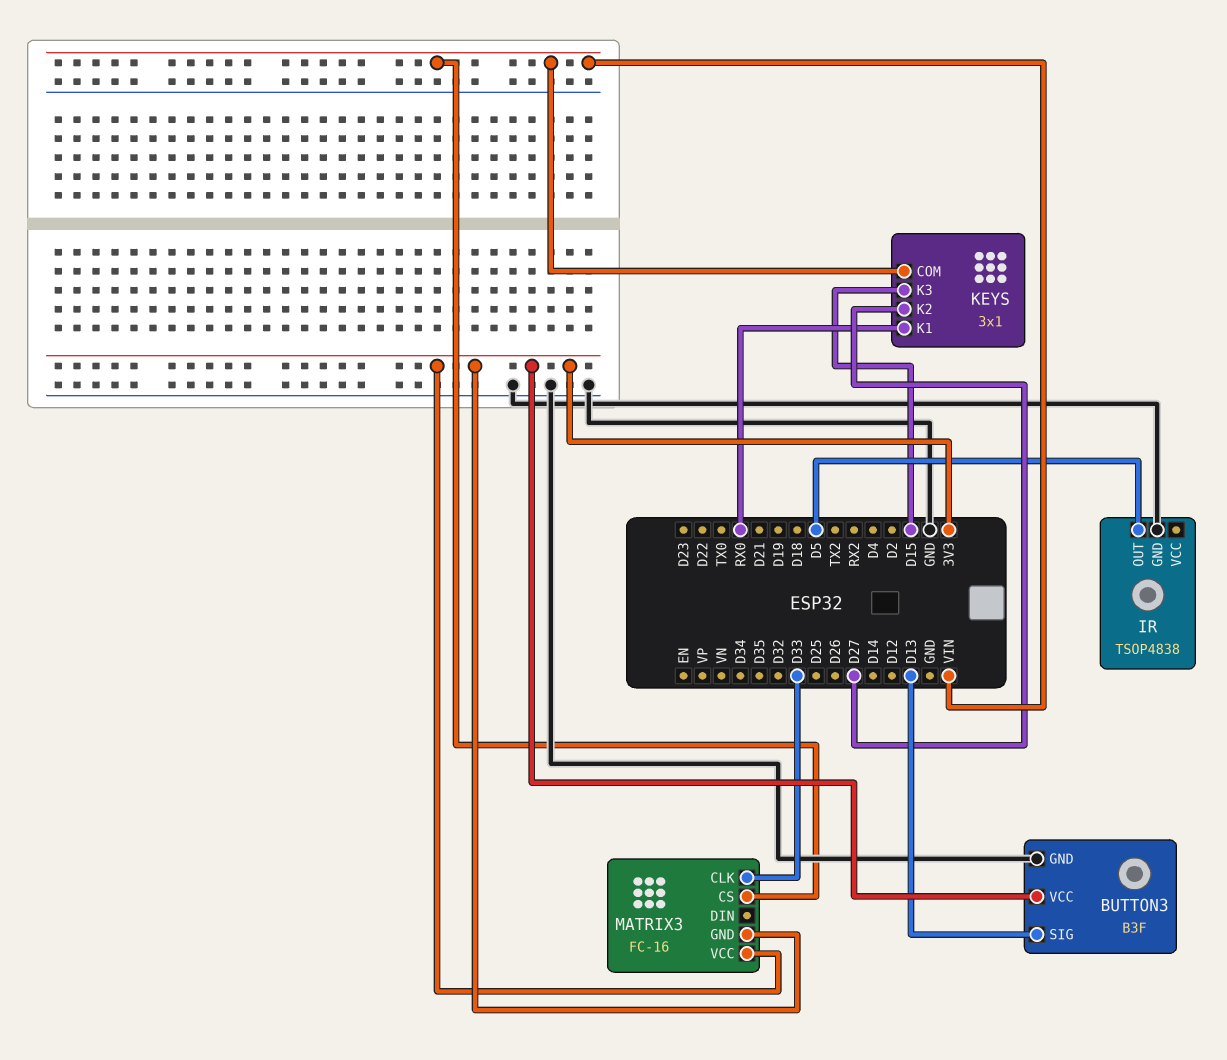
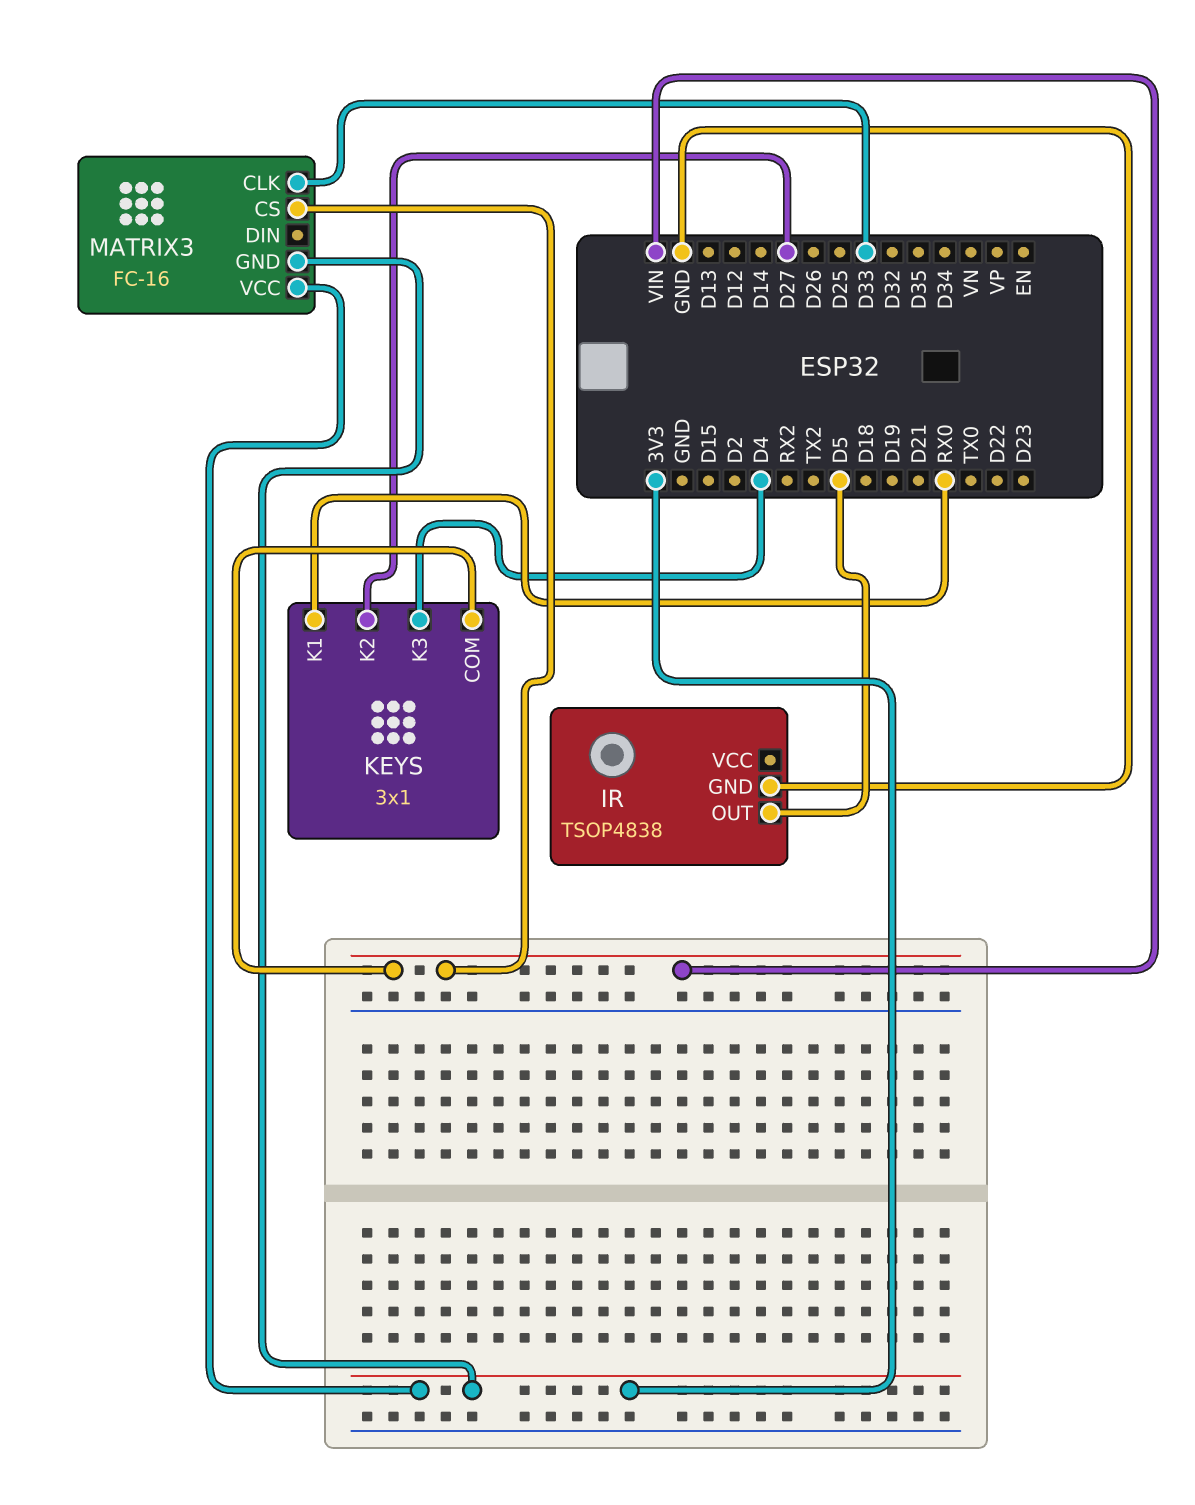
BUTTON3: B3F -> none
BUTTON3 pin GND: GND -> none
BUTTON3 pin SIG: D13 -> none
BUTTON3 pin VCC: 3V3 -> none
KEYS pin K3: D15 -> D4

